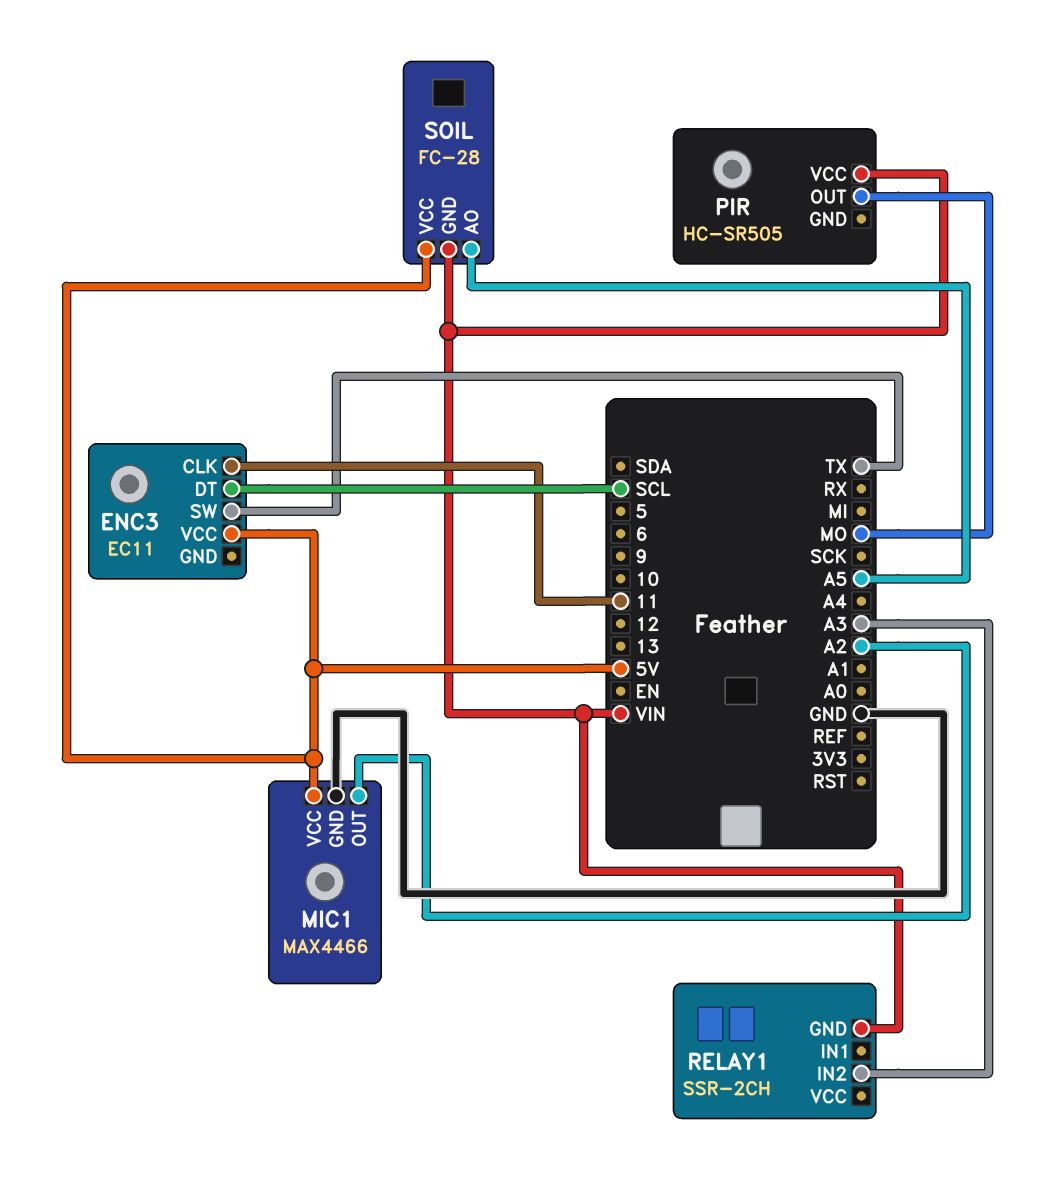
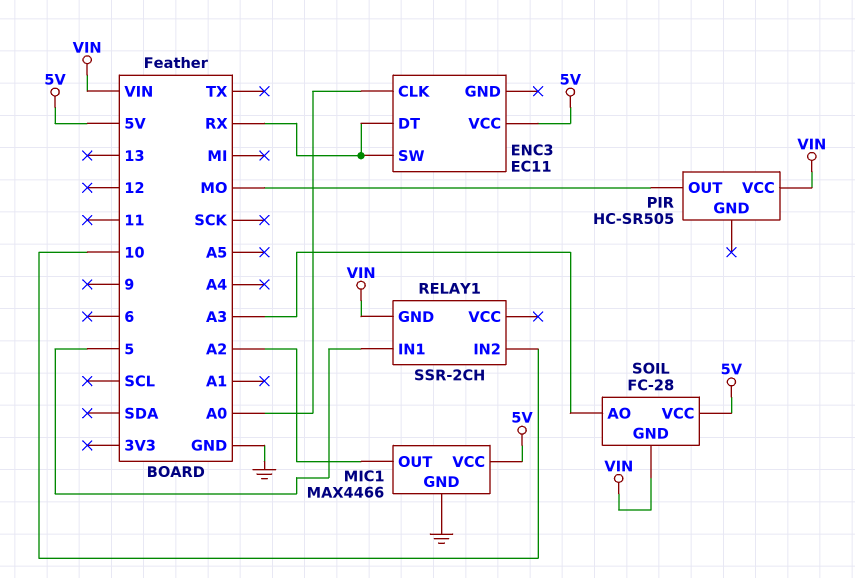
ENC3 pin CLK: 11 -> A0
ENC3 pin DT: SCL -> RX
ENC3 pin SW: TX -> RX
RELAY1 pin IN1: none -> 5
RELAY1 pin IN2: A3 -> 10
SOIL pin AO: A5 -> A3

